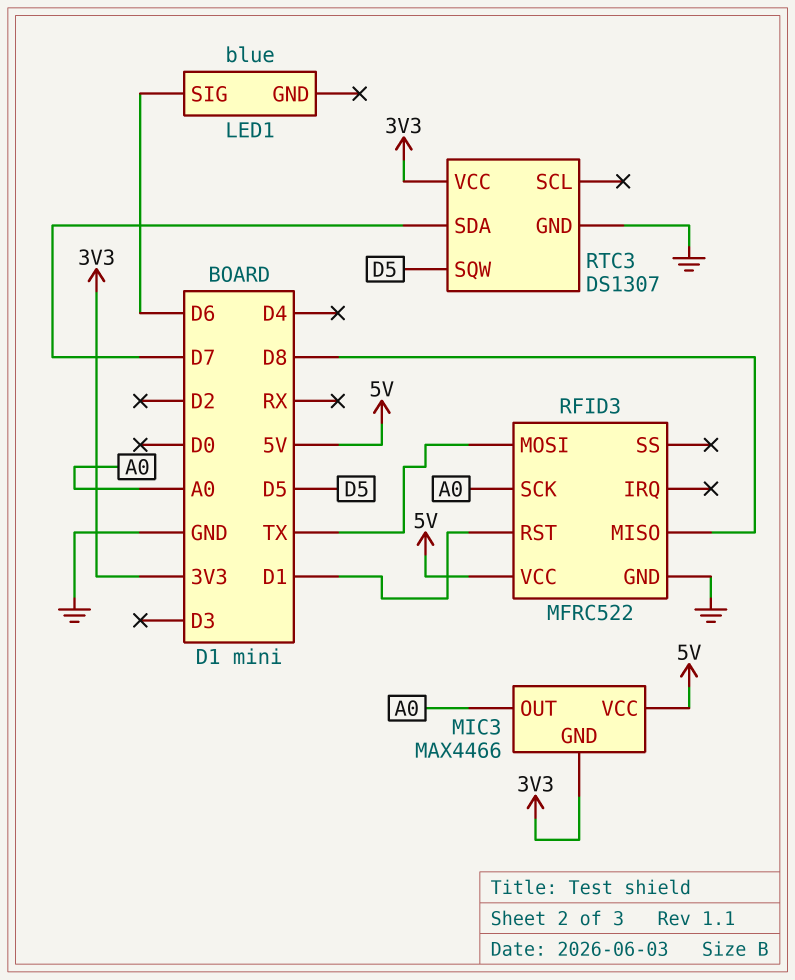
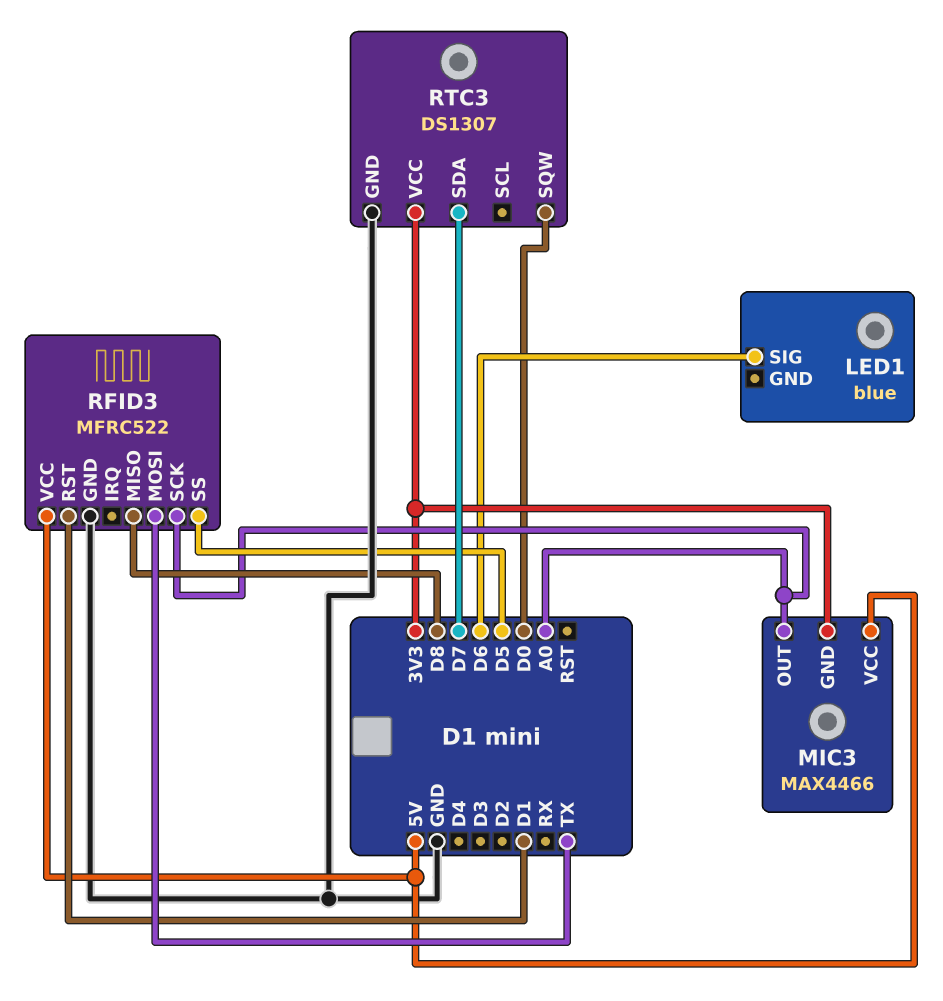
RFID3 pin SS: none -> D5
RTC3 pin SQW: D5 -> D0

